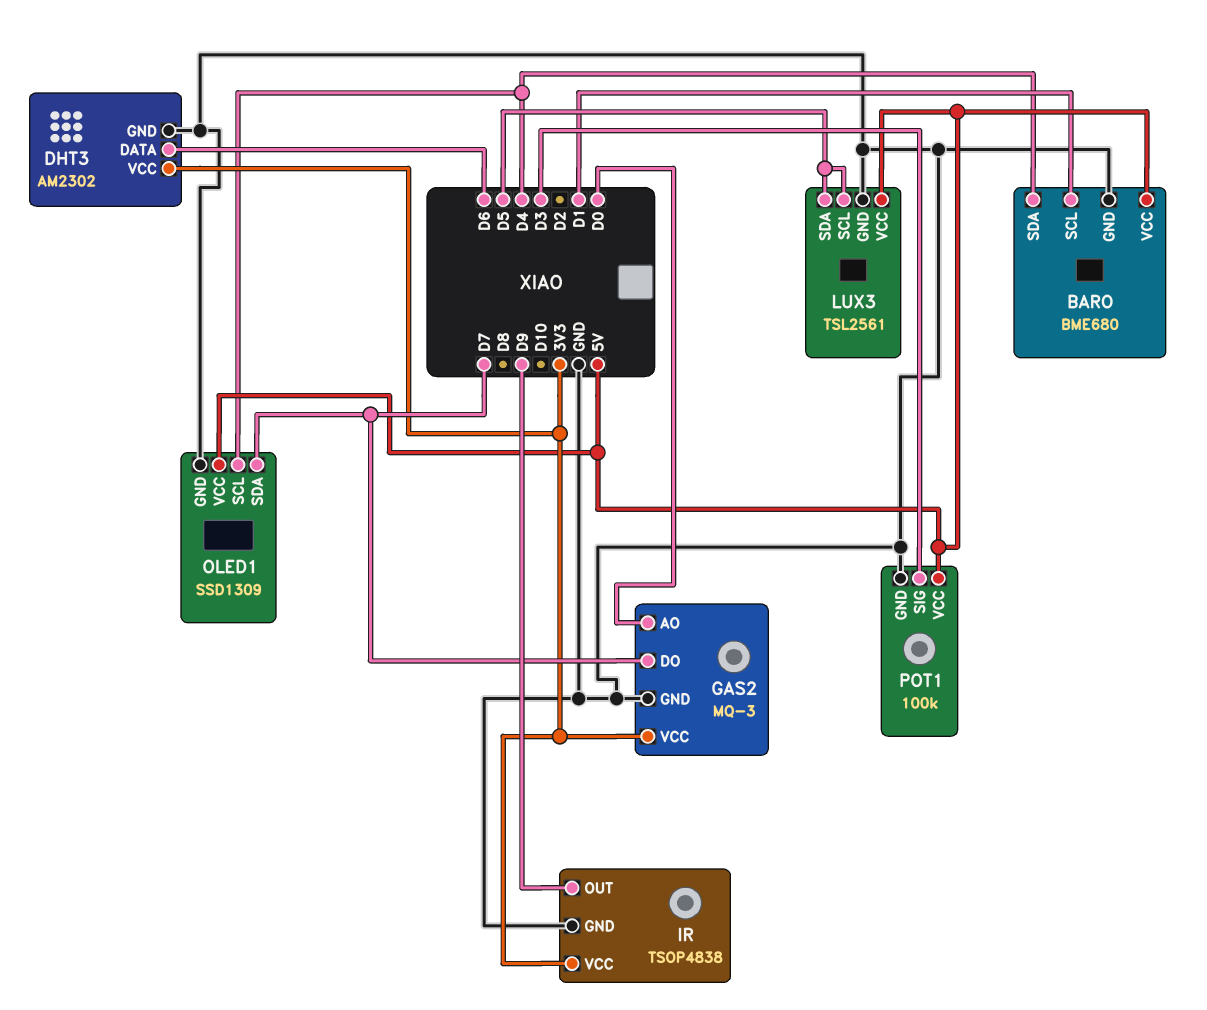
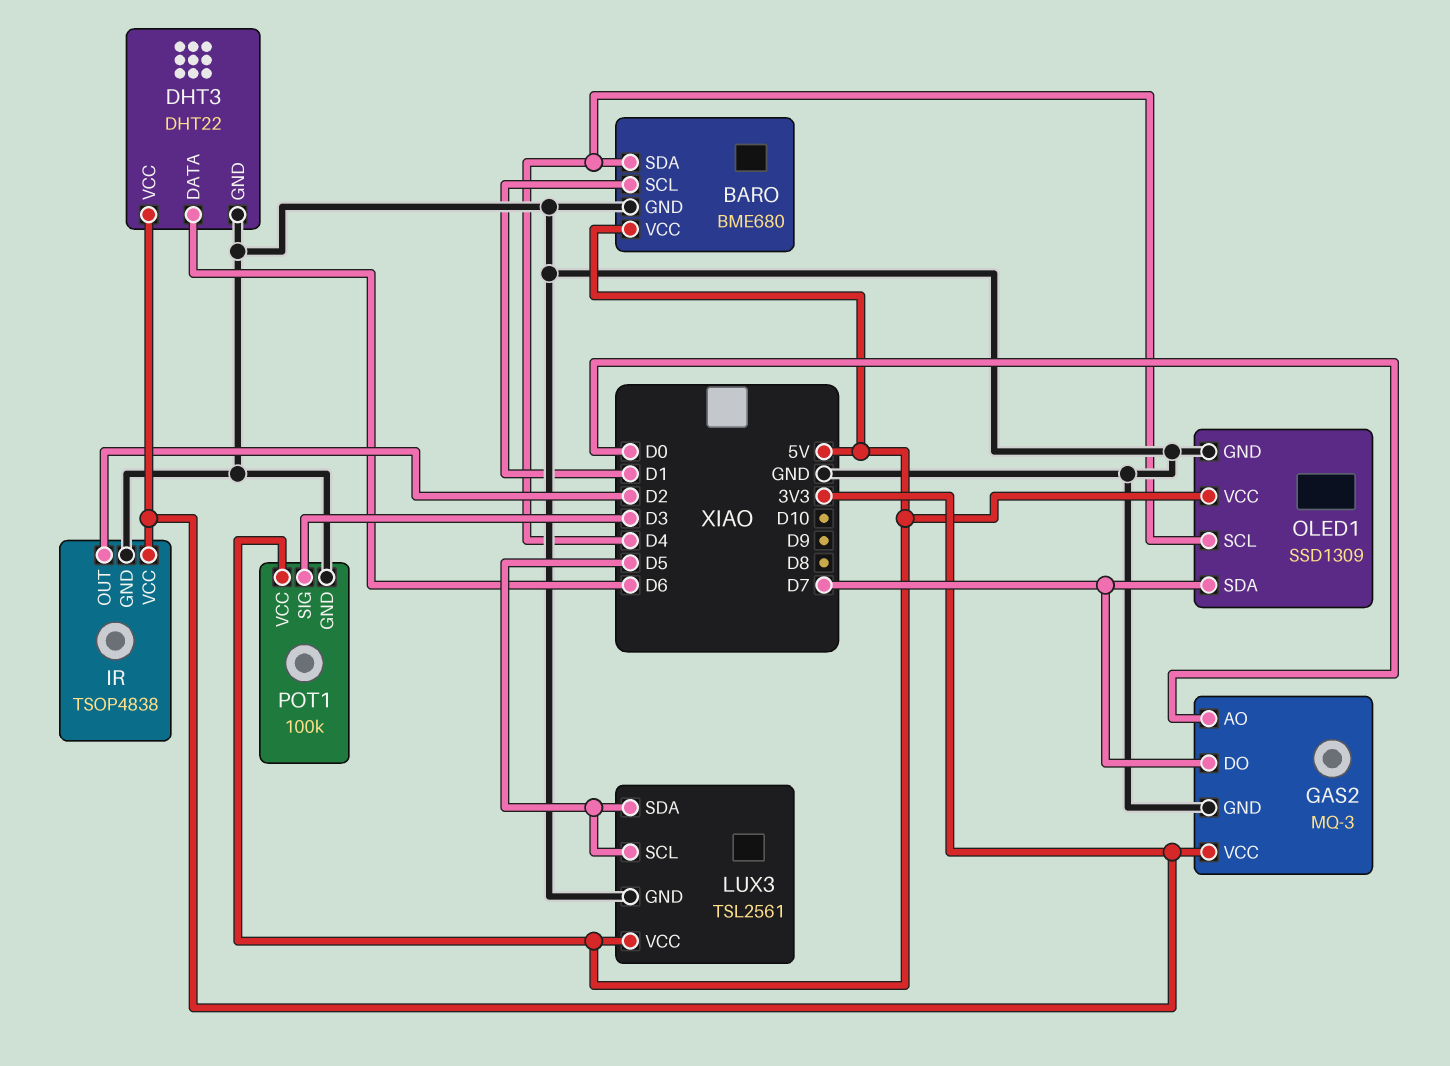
DHT3: AM2302 -> DHT22
IR pin OUT: D9 -> D2

